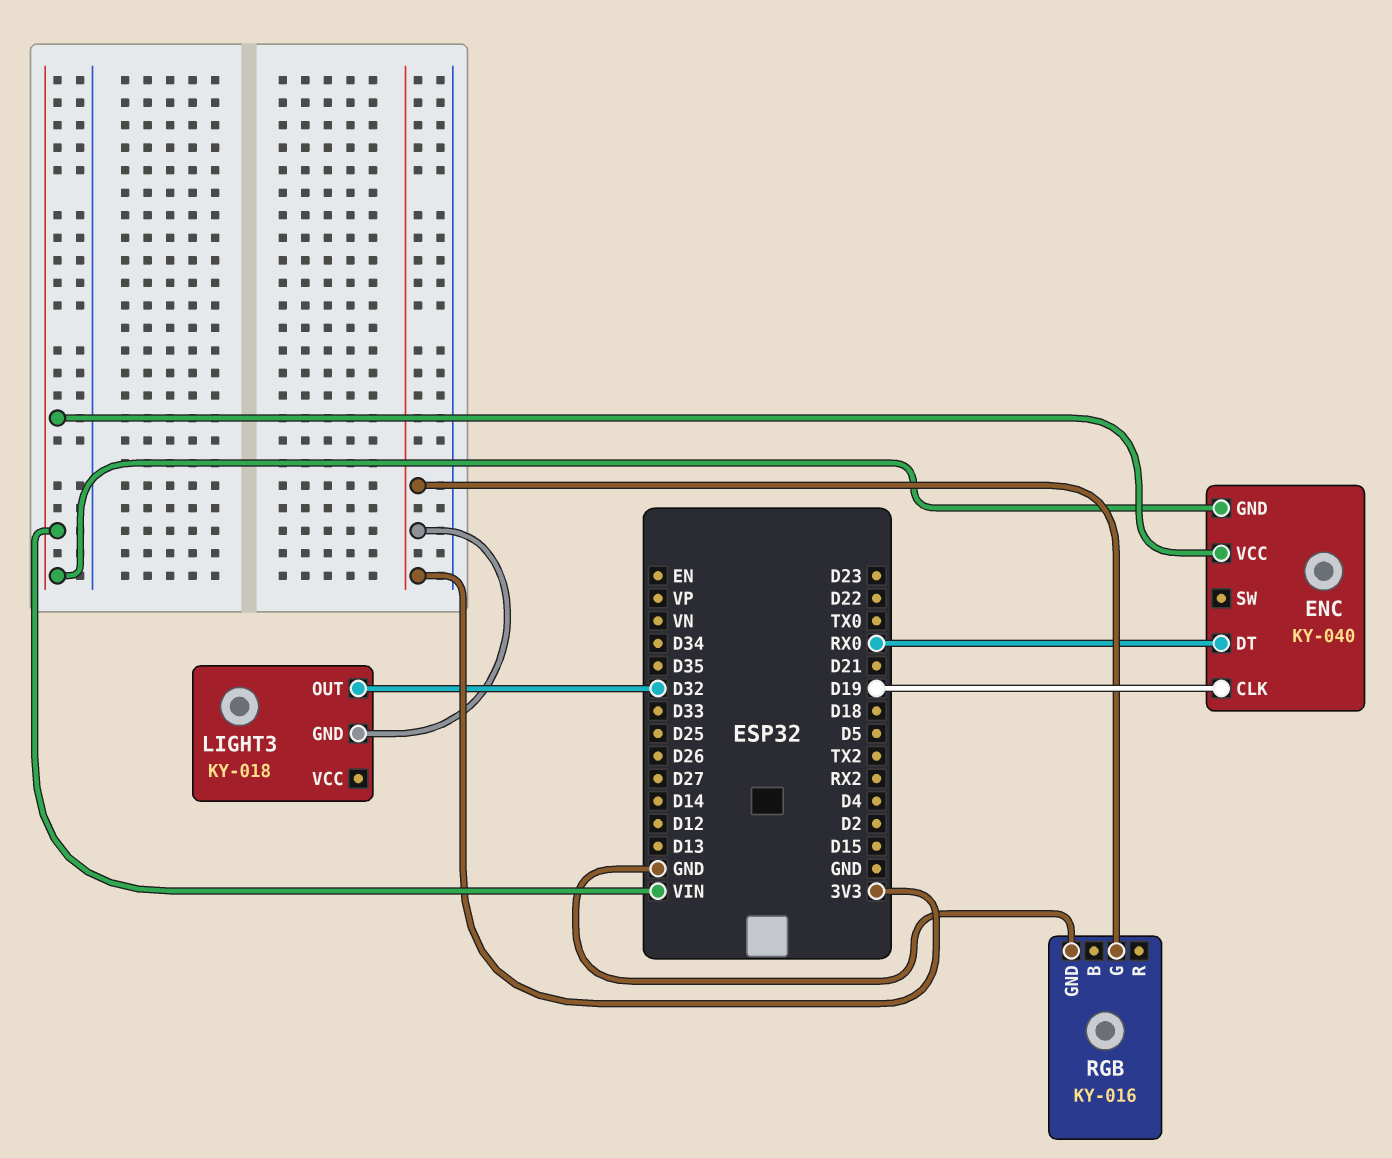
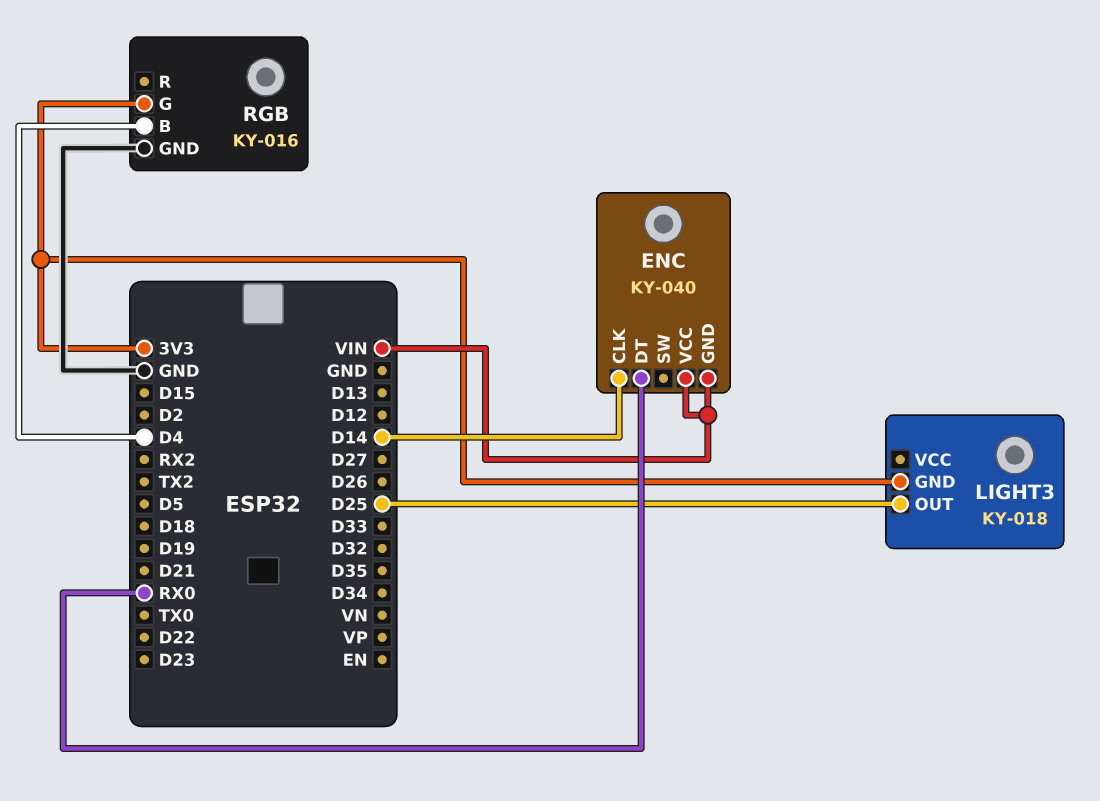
ENC pin CLK: D19 -> D14
LIGHT3 pin OUT: D32 -> D25
RGB pin B: none -> D4

